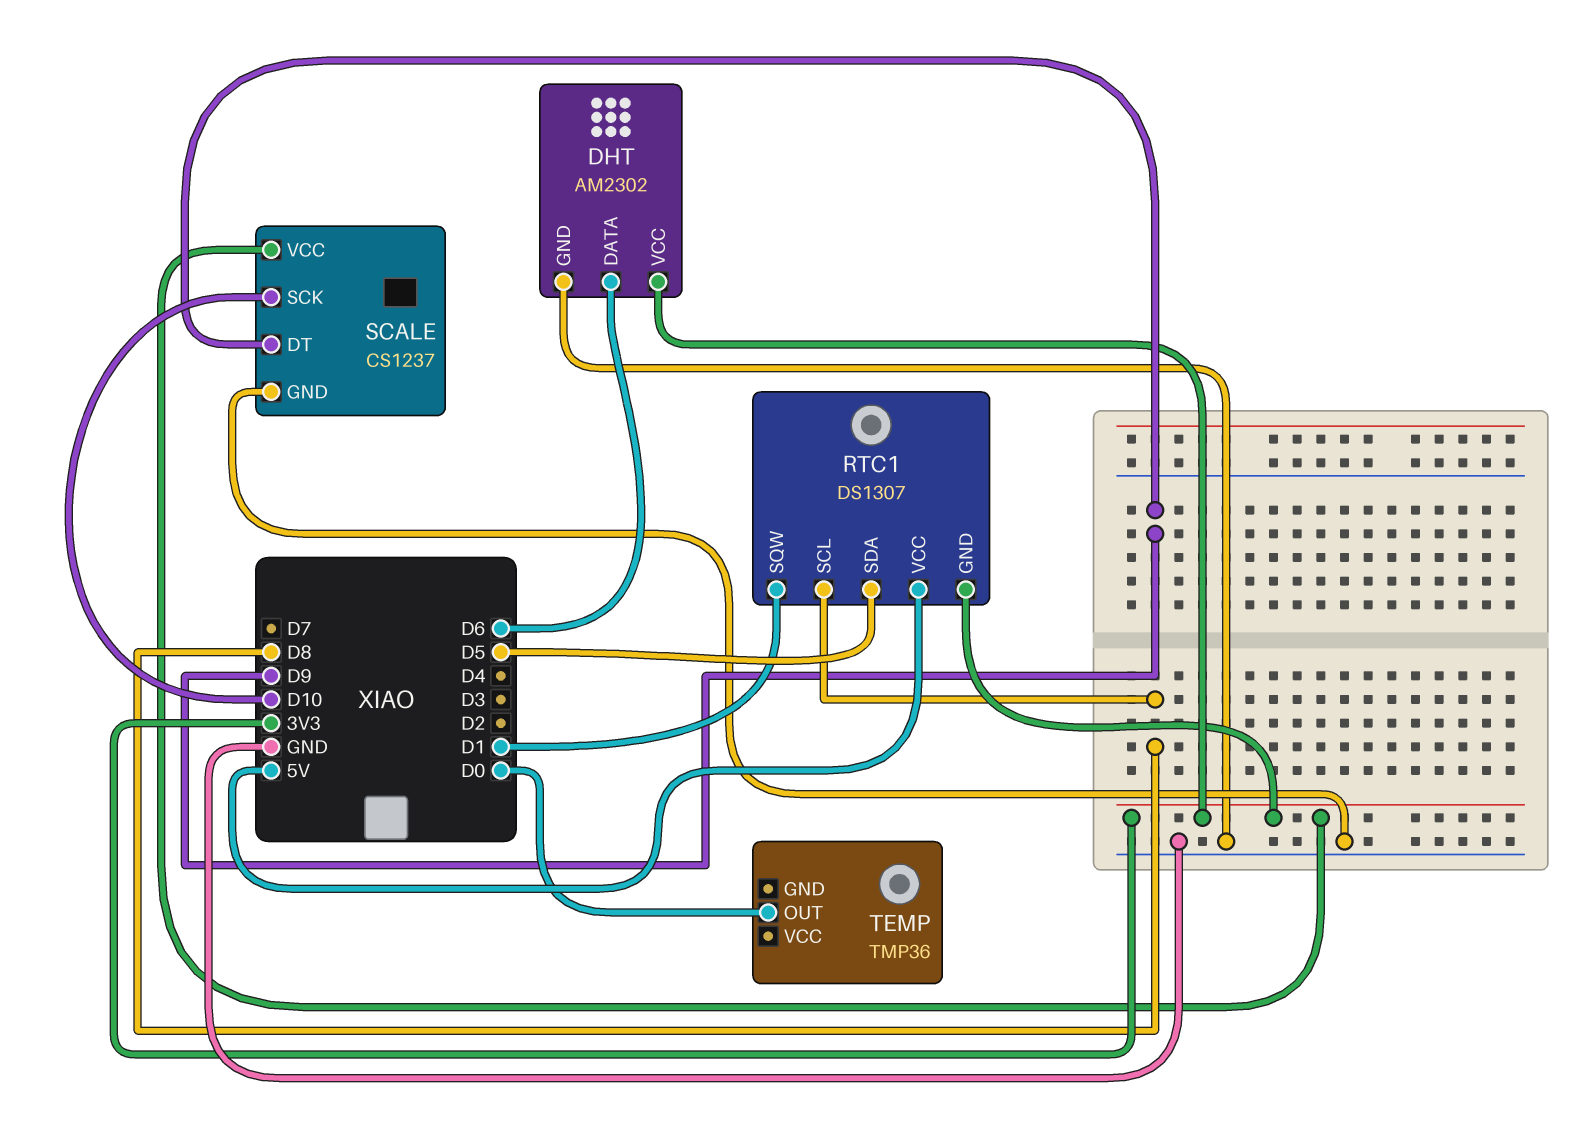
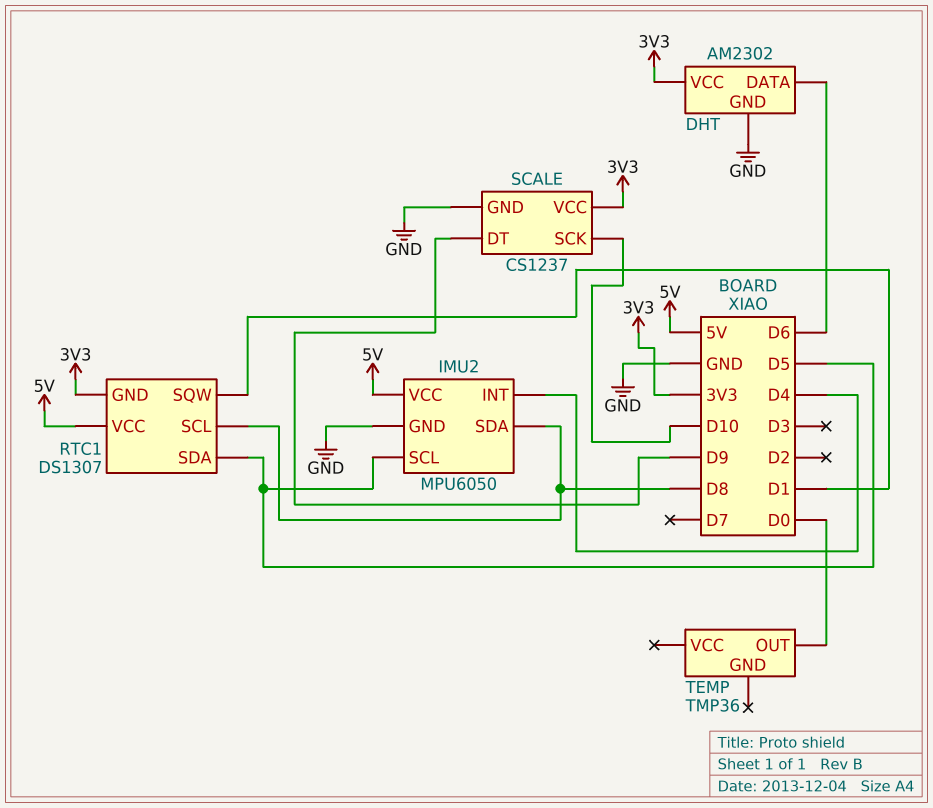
IMU2: none -> MPU6050
IMU2 pin GND: none -> GND
IMU2 pin INT: none -> D4
IMU2 pin SCL: none -> D5
IMU2 pin SDA: none -> D8
IMU2 pin VCC: none -> 5V

